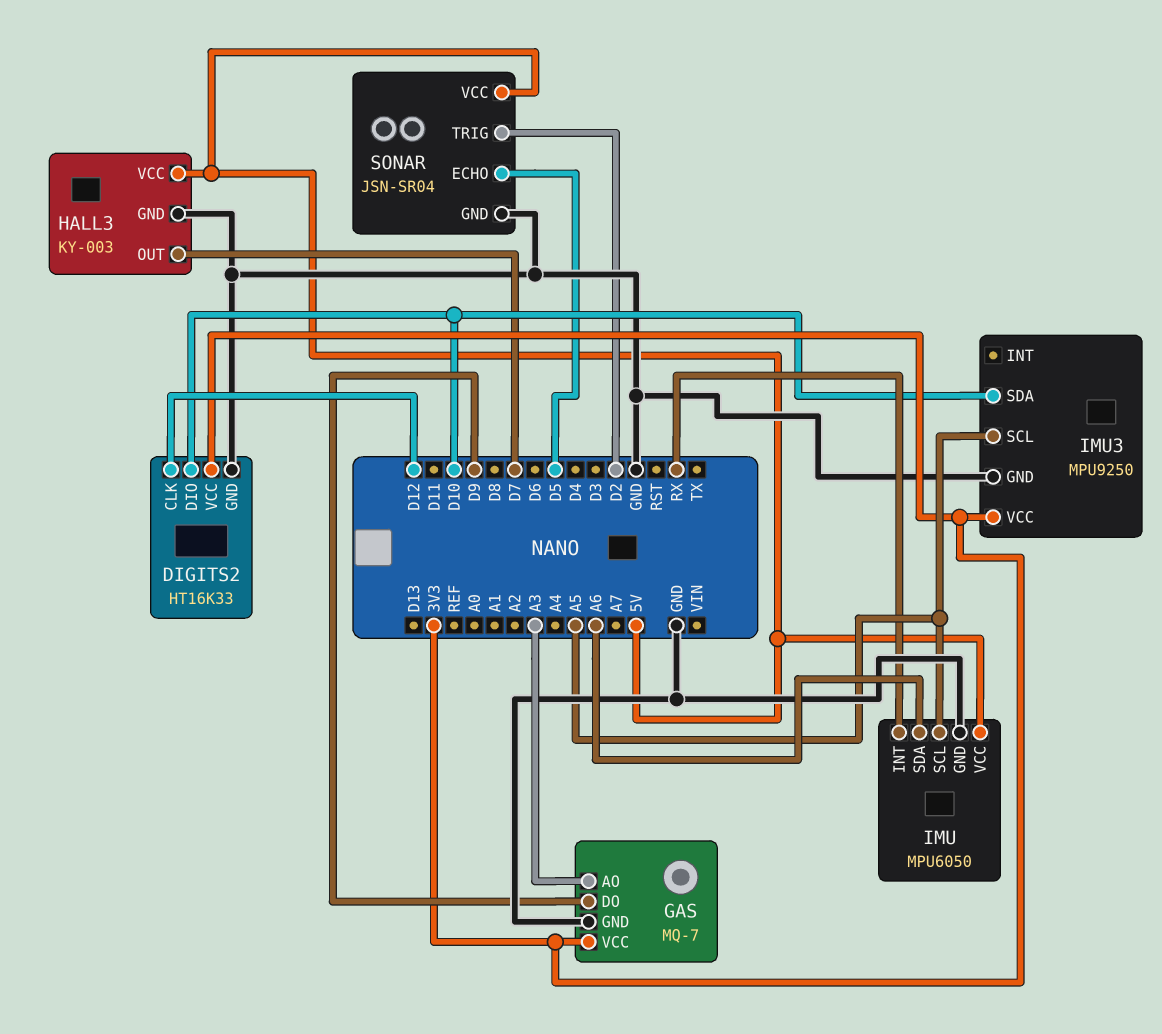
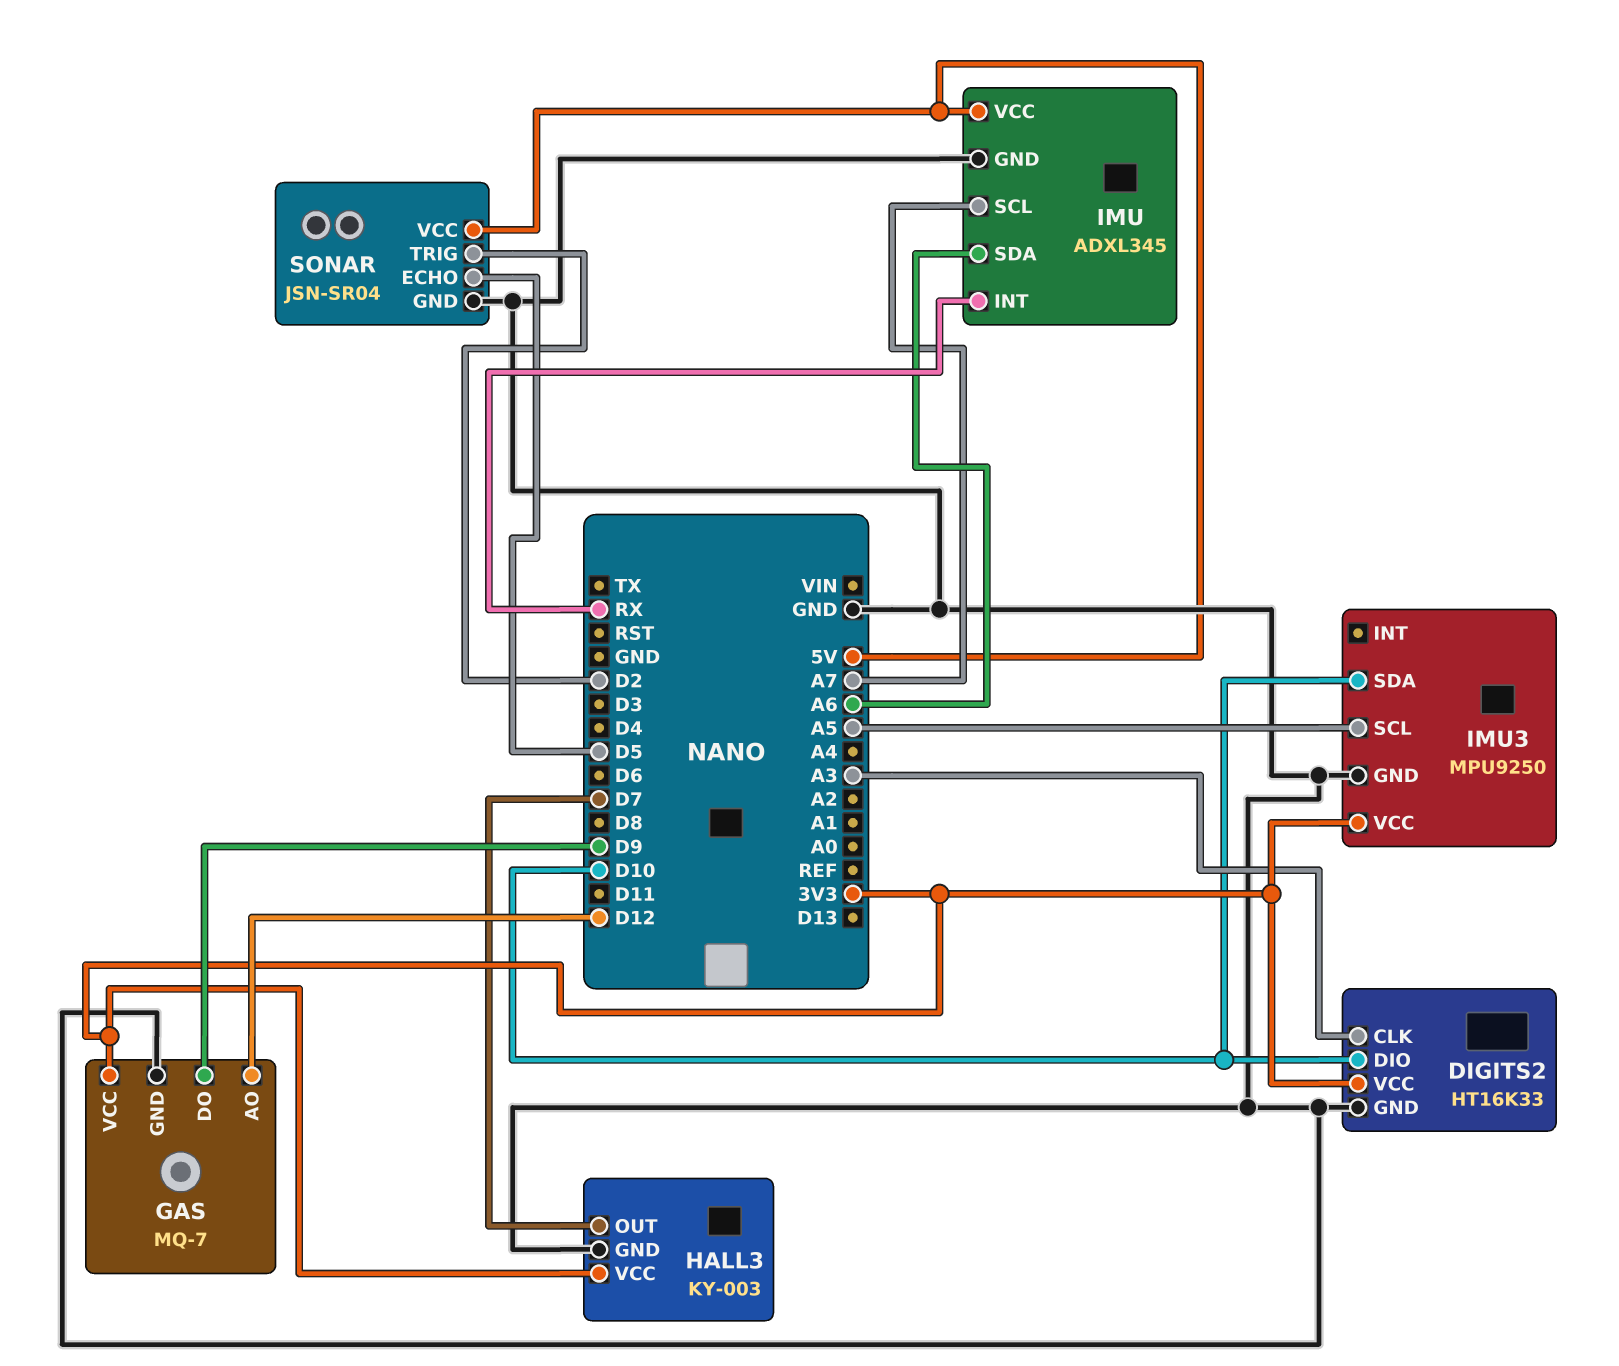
DIGITS2 pin CLK: D12 -> A3
GAS pin AO: A3 -> D12
HALL3 pin VCC: 5V -> 3V3
IMU: MPU6050 -> ADXL345
IMU pin SCL: A5 -> A7

